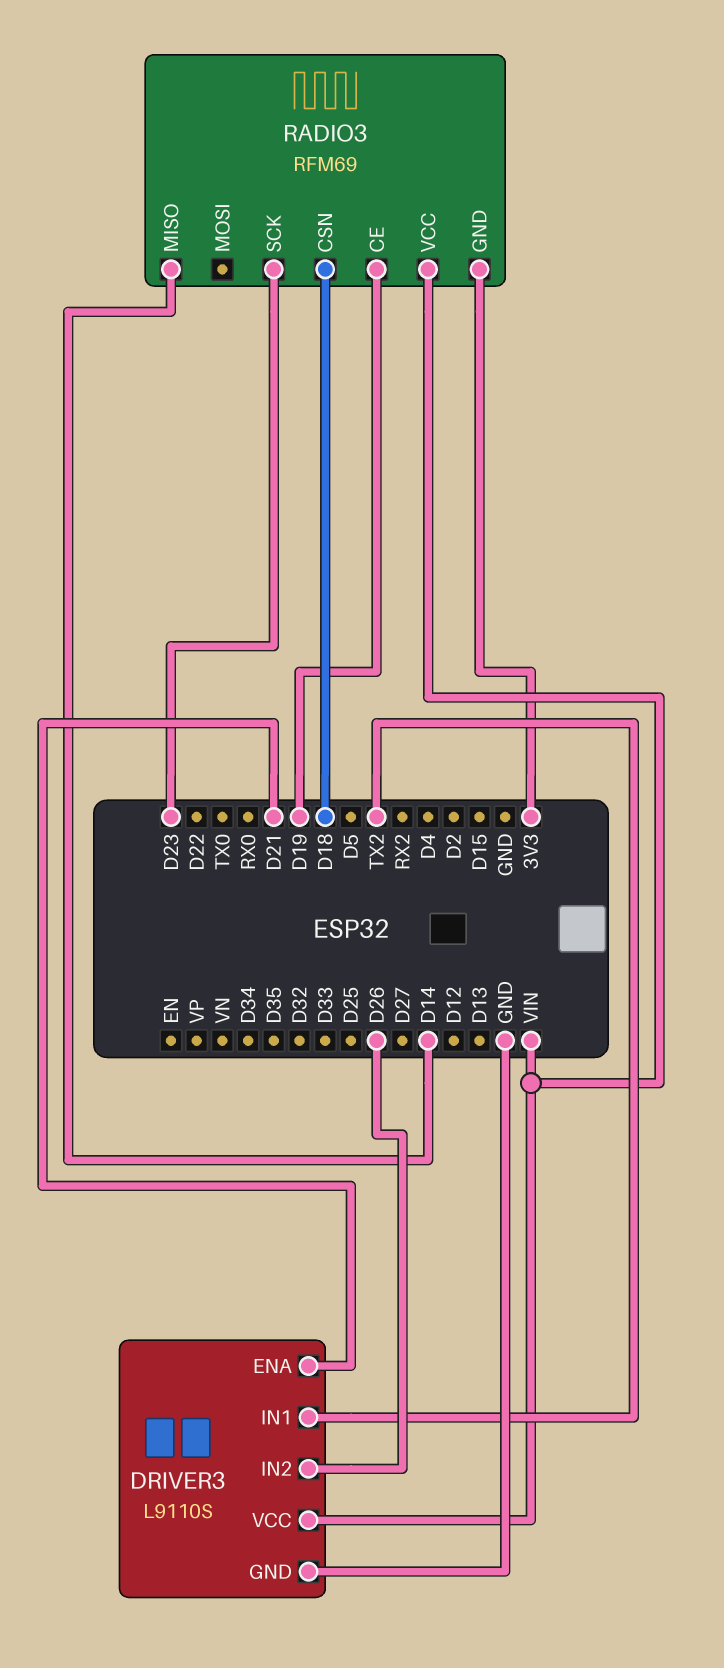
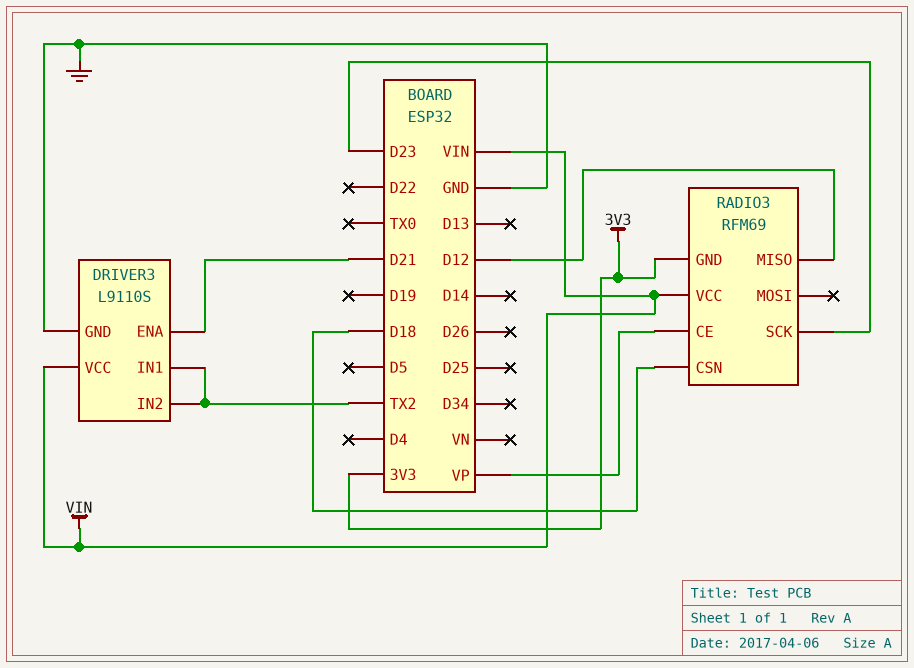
DRIVER3 pin IN2: D26 -> TX2
RADIO3 pin CE: D19 -> VP
RADIO3 pin MISO: D14 -> D12

